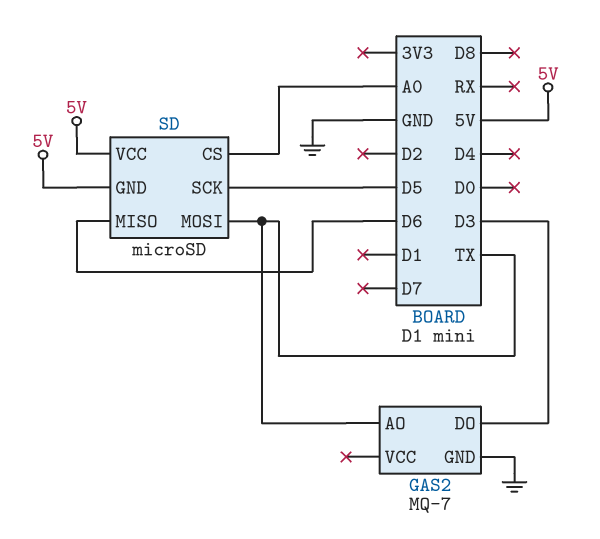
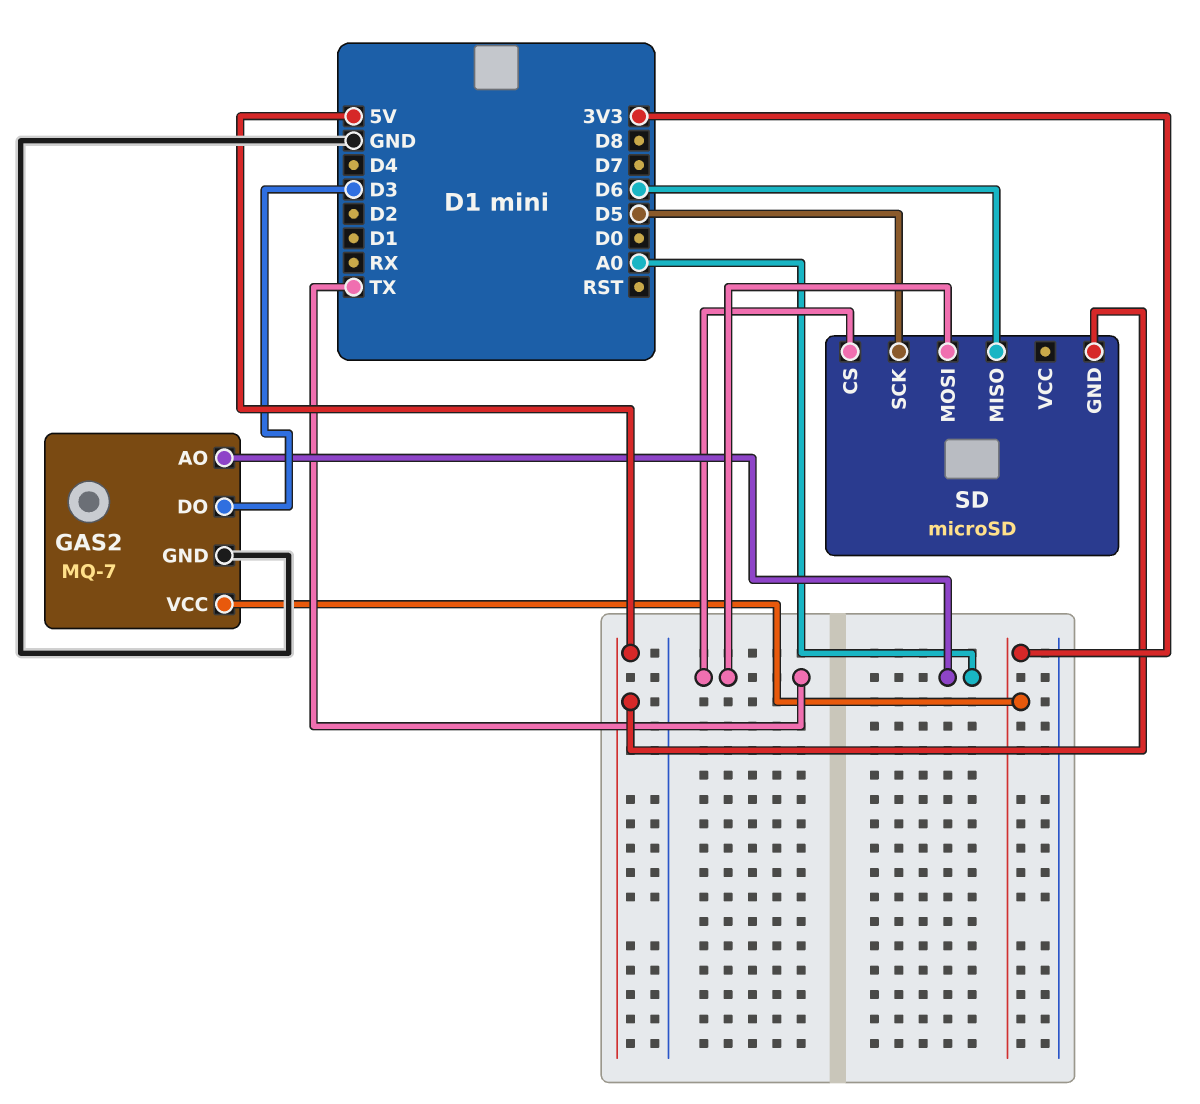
GAS2 pin AO: TX -> A0
GAS2 pin VCC: none -> 3V3
SD pin CS: A0 -> TX
SD pin VCC: 5V -> none

